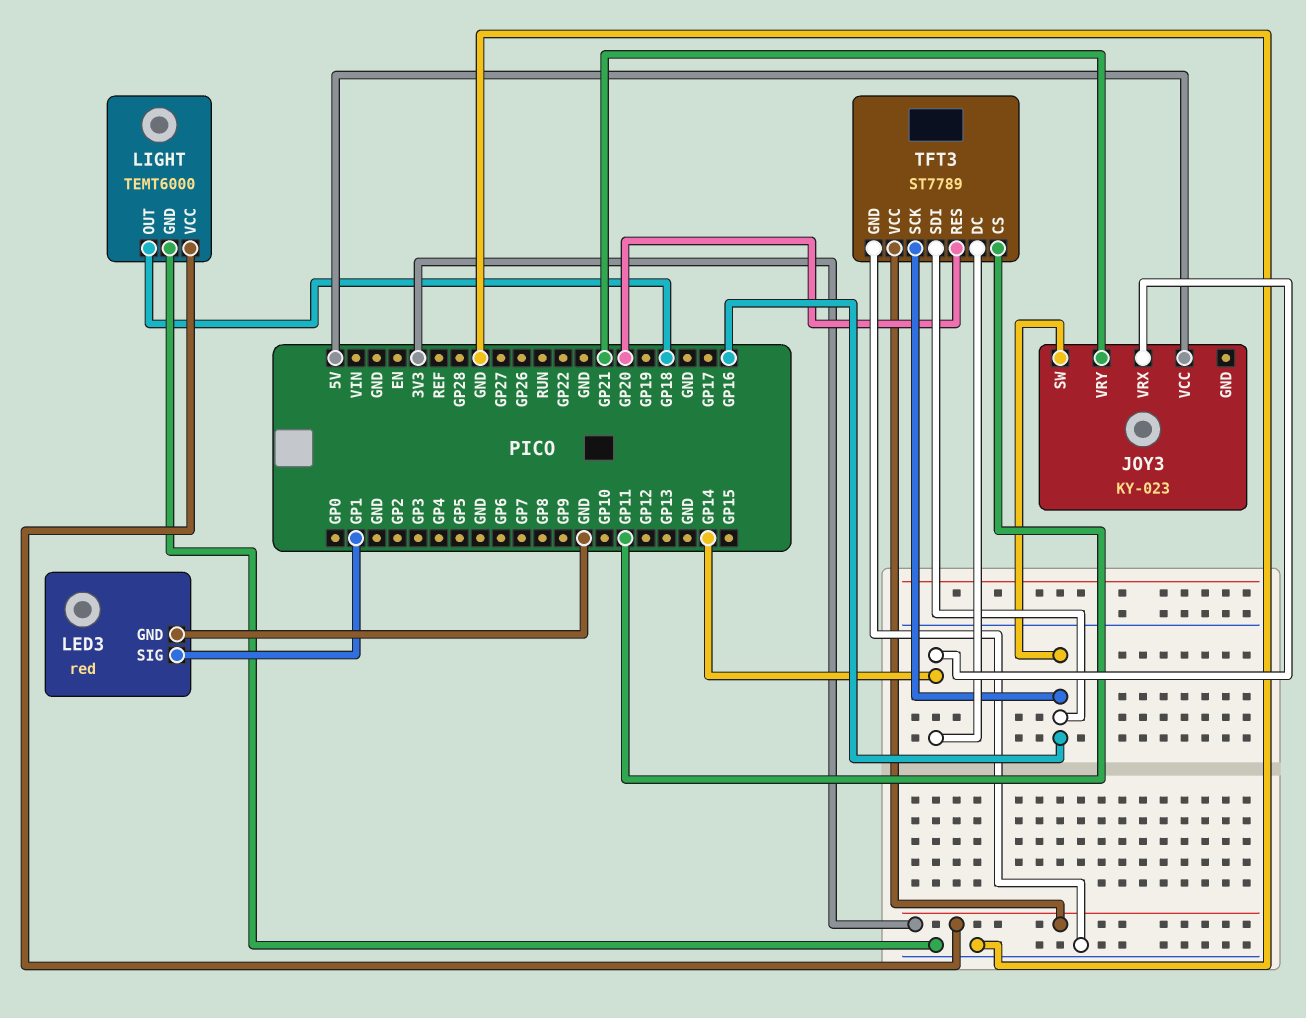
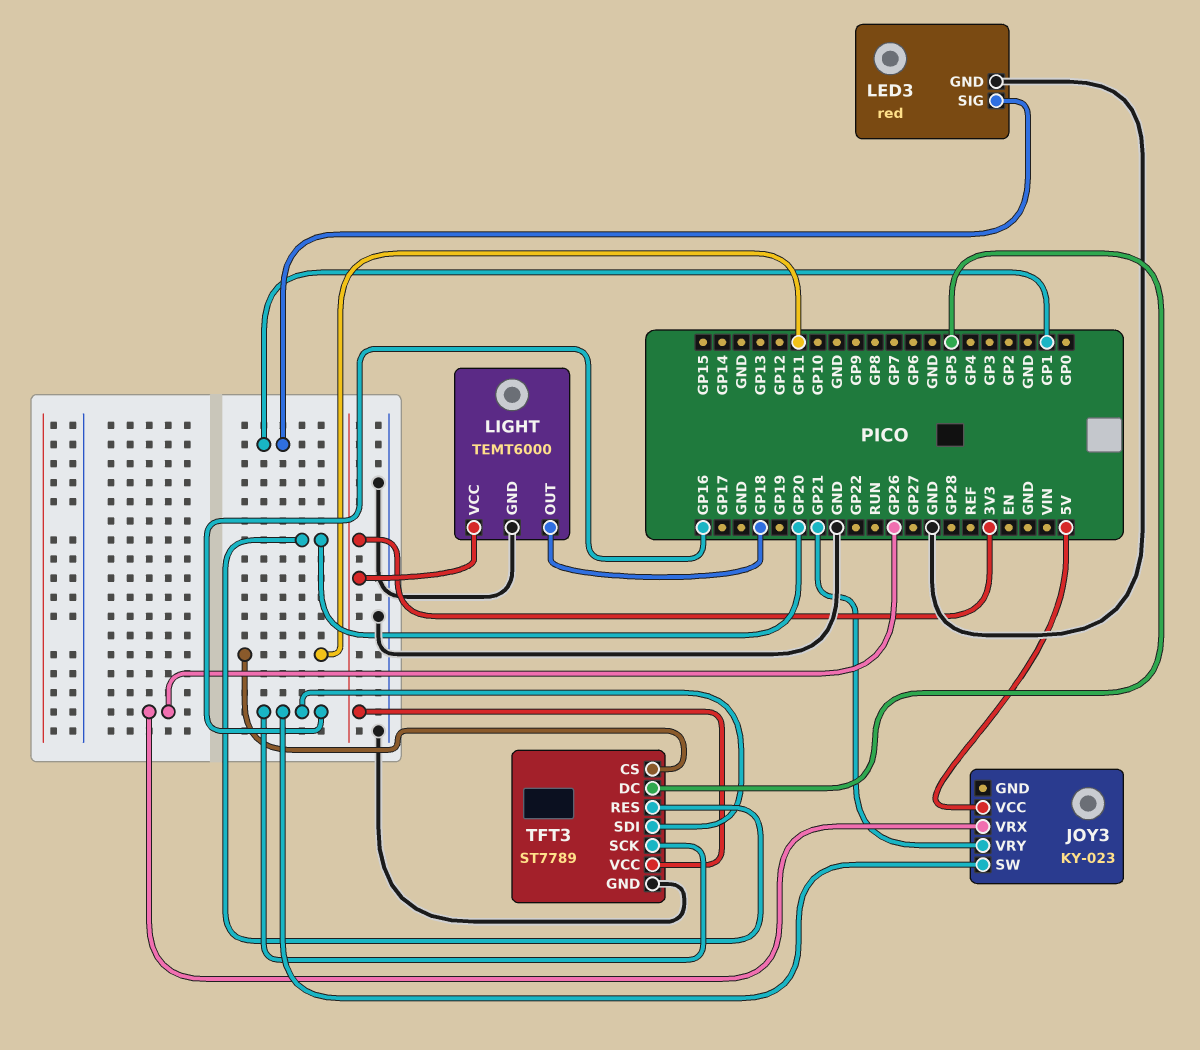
JOY3 pin VRX: GP14 -> GP26
TFT3 pin DC: GP14 -> GP5

